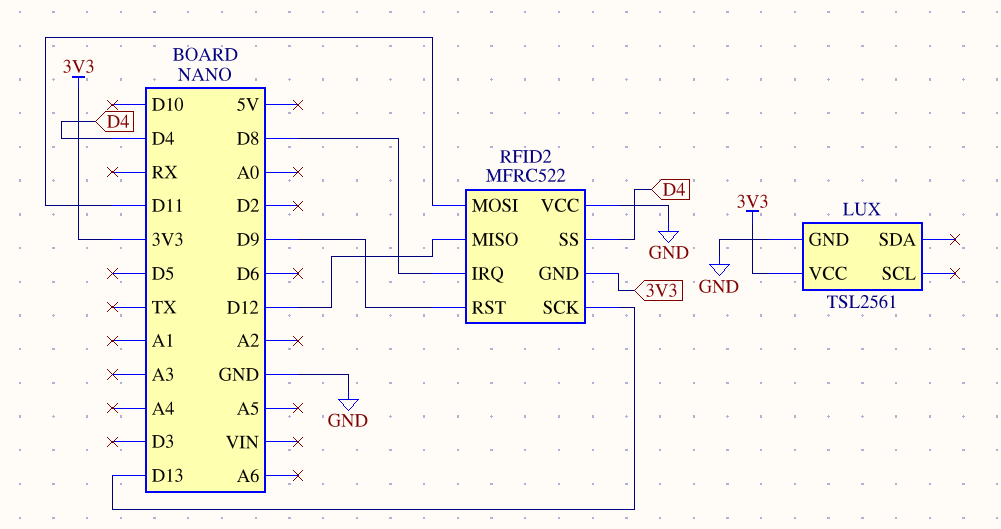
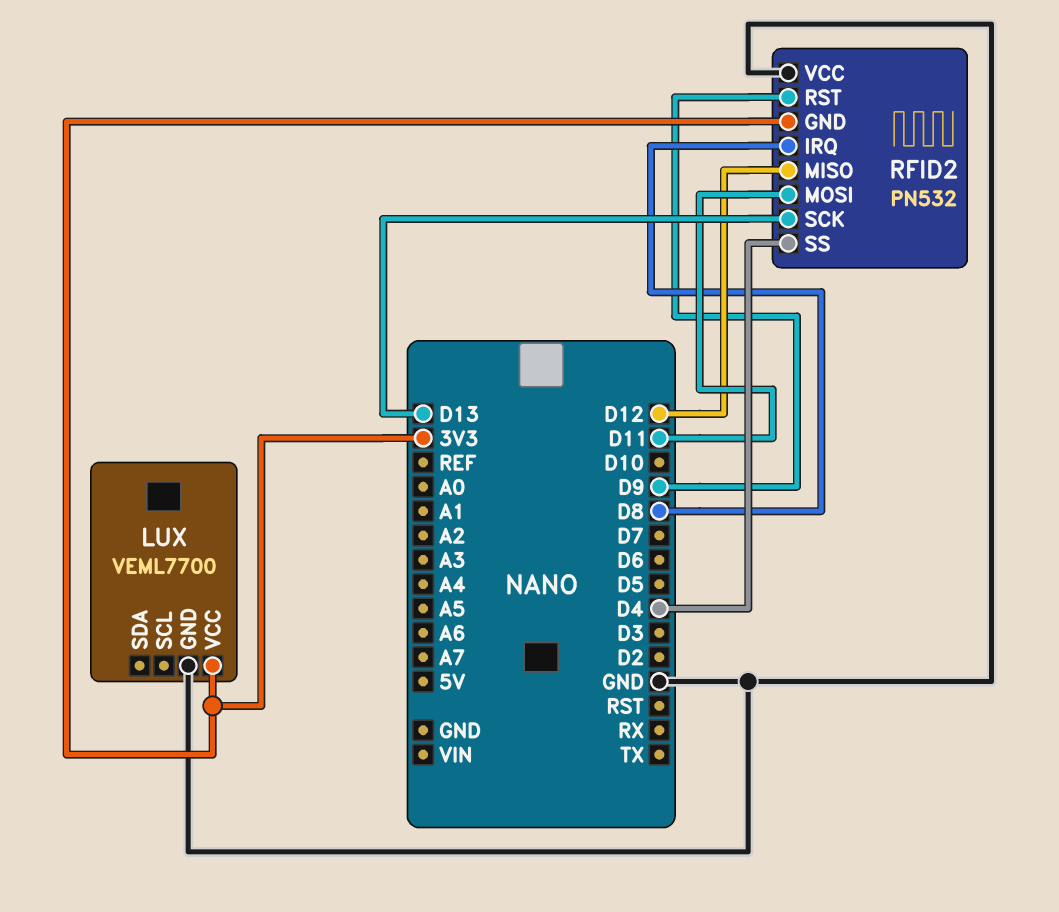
LUX: TSL2561 -> VEML7700
RFID2: MFRC522 -> PN532

